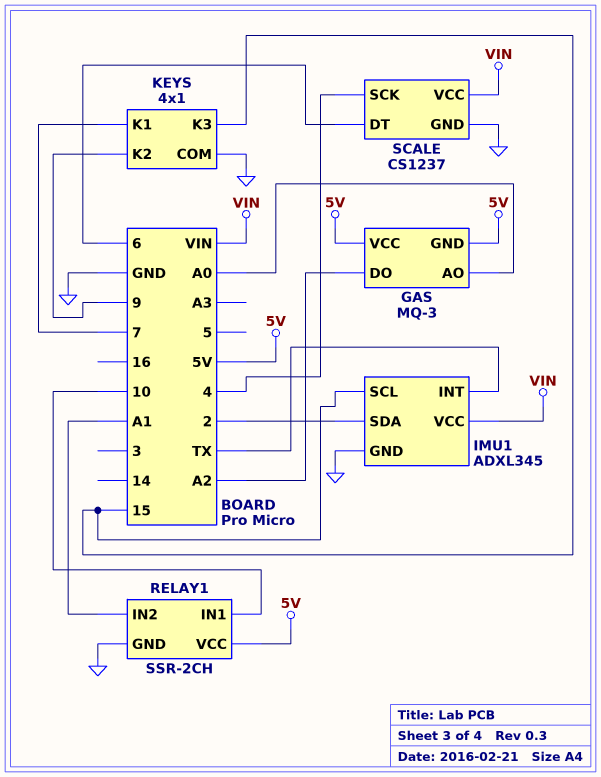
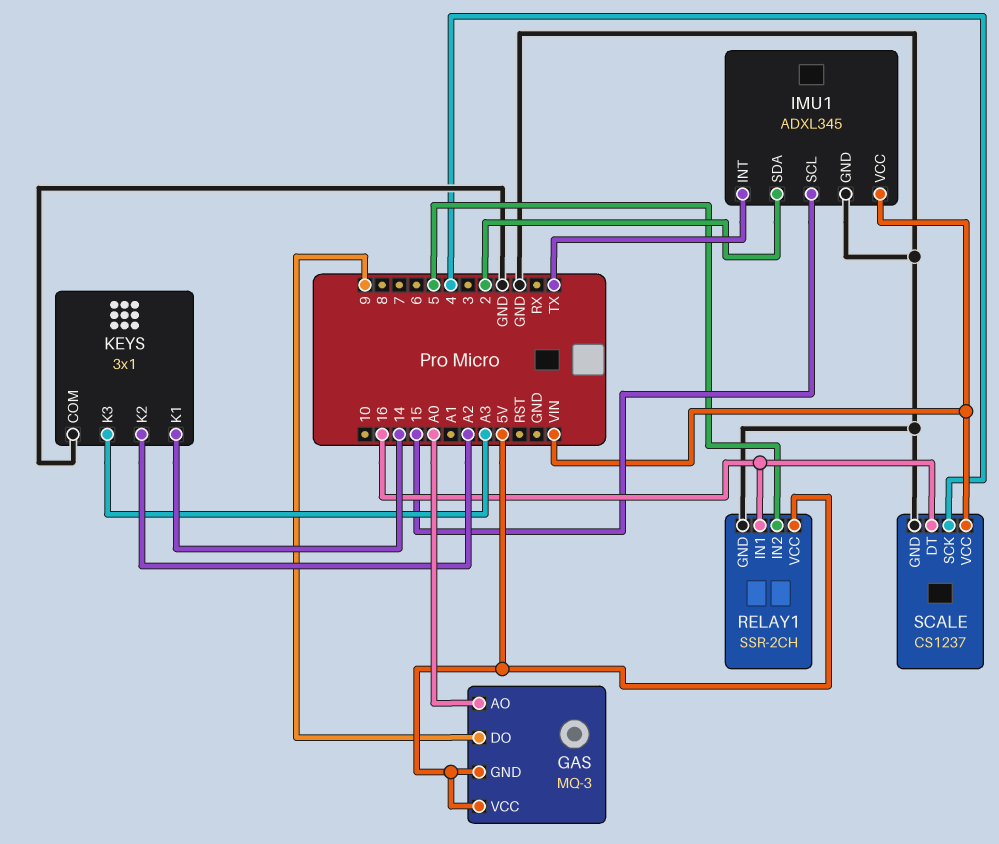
GAS pin DO: A2 -> 9
KEYS: 4x1 -> 3x1
KEYS pin K1: 7 -> 14
KEYS pin K2: 9 -> A2
KEYS pin K3: 15 -> A3
RELAY1 pin IN1: 10 -> 16
RELAY1 pin IN2: A1 -> 5
SCALE pin DT: 6 -> 16

